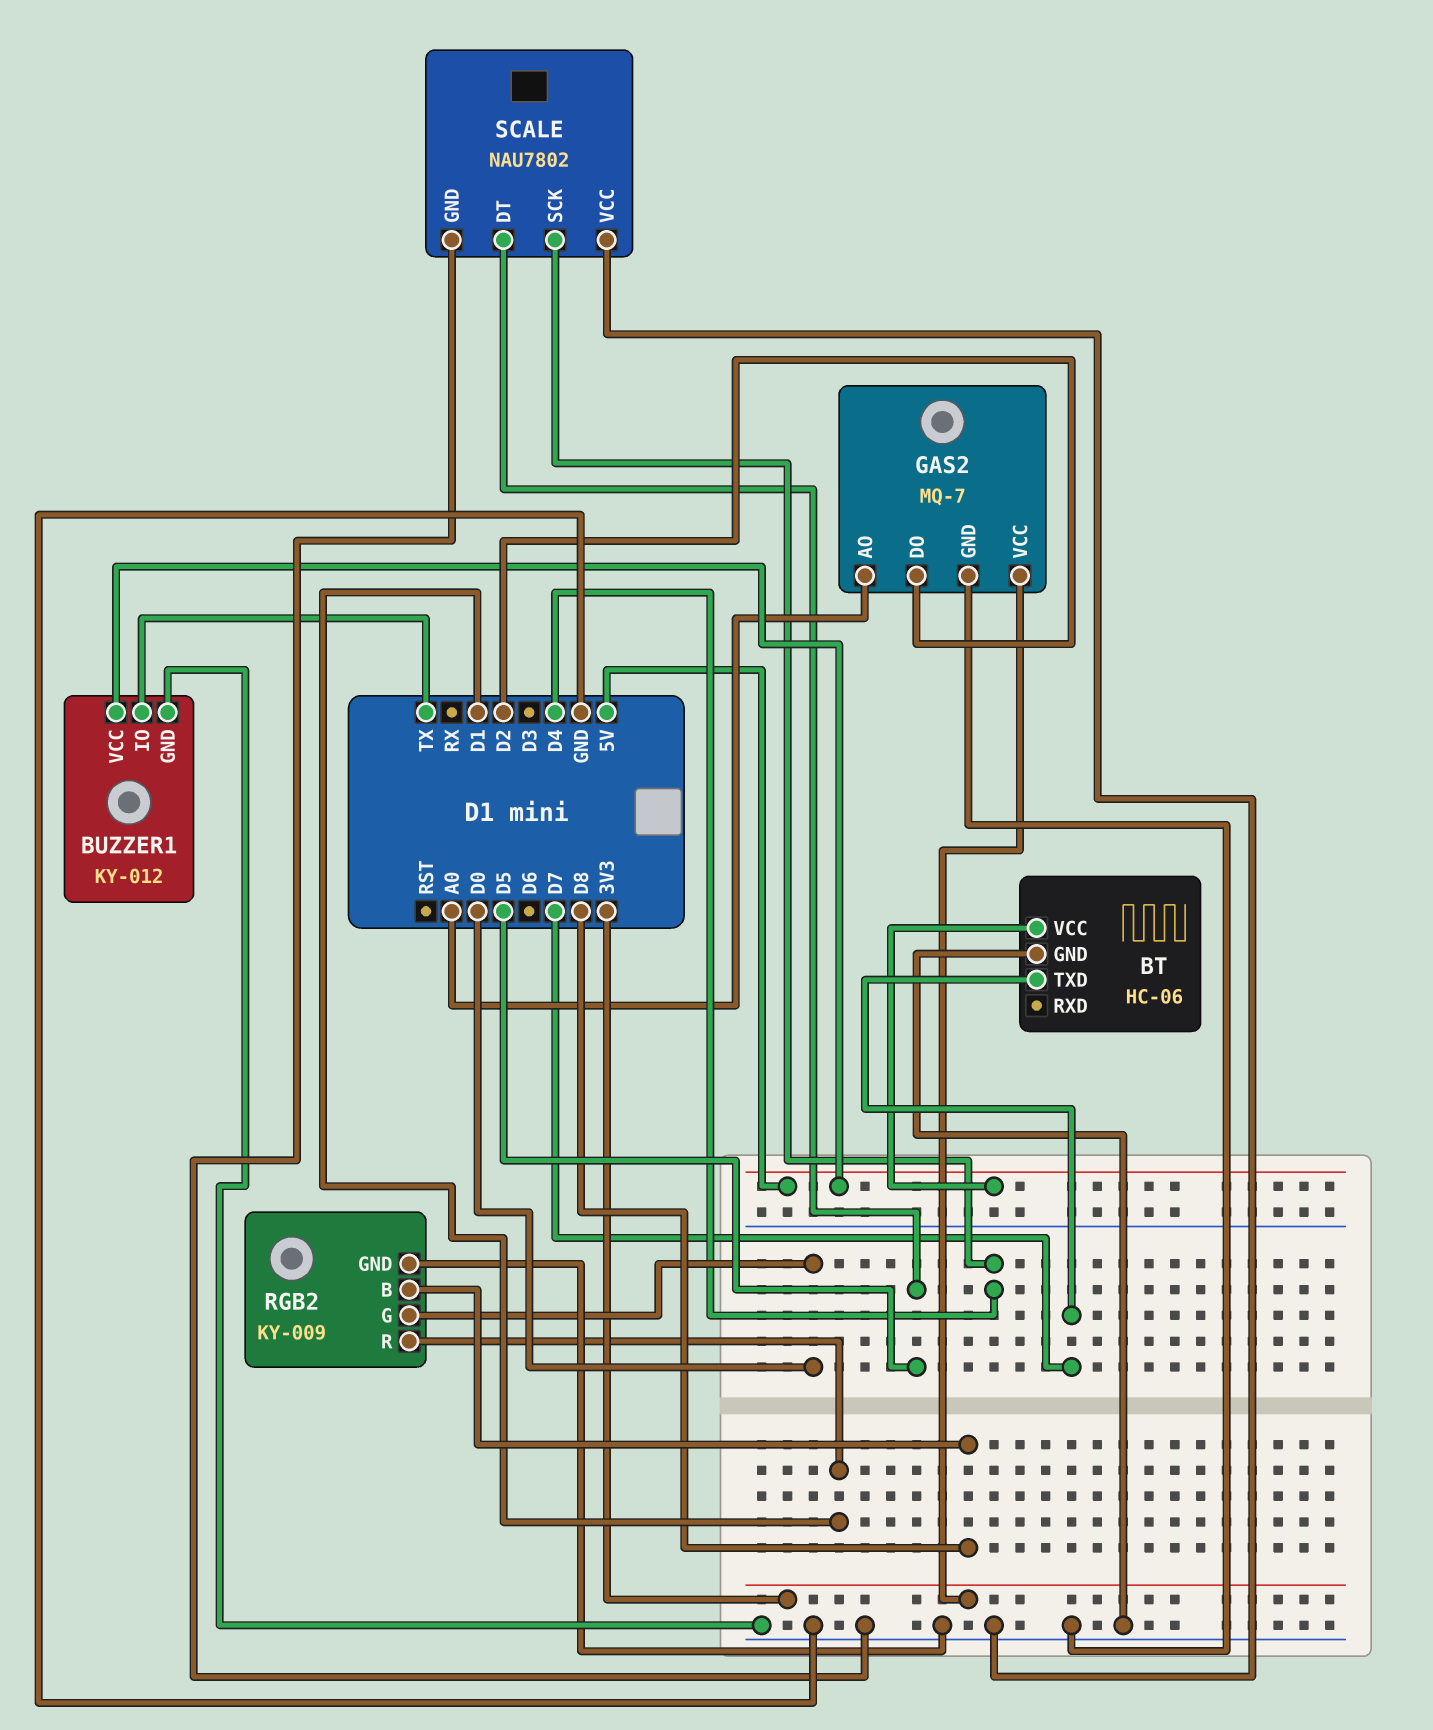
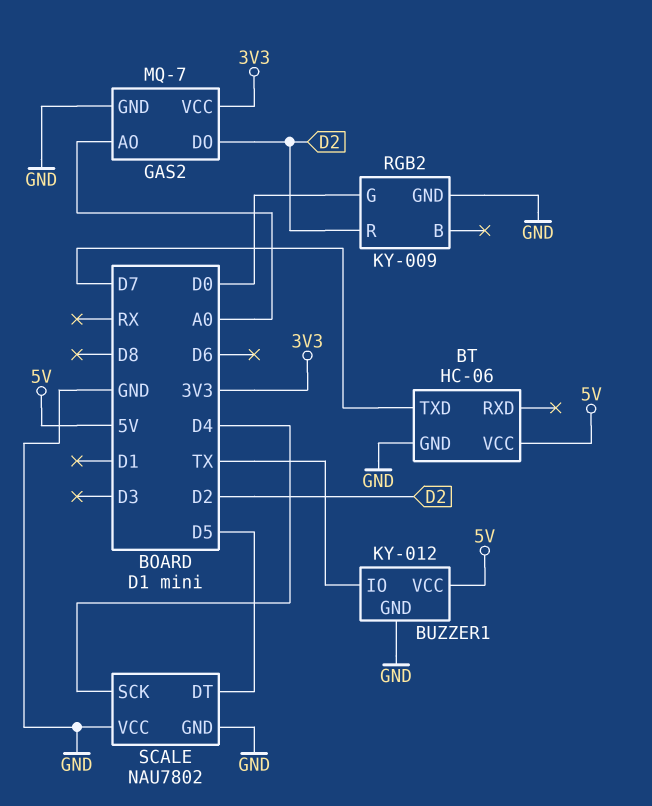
RGB2 pin B: D8 -> none
RGB2 pin R: D1 -> D2

